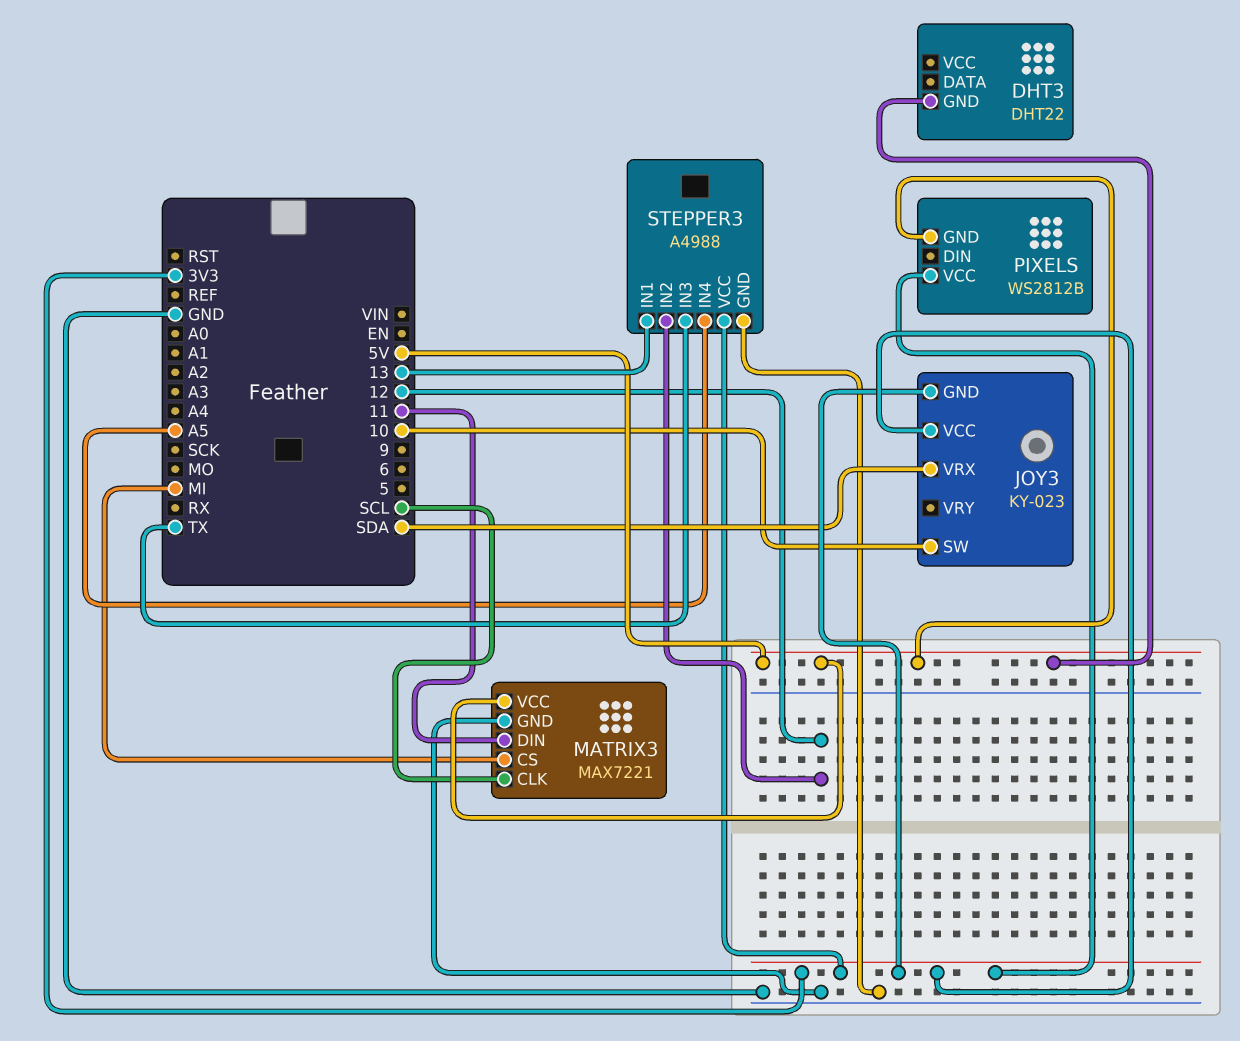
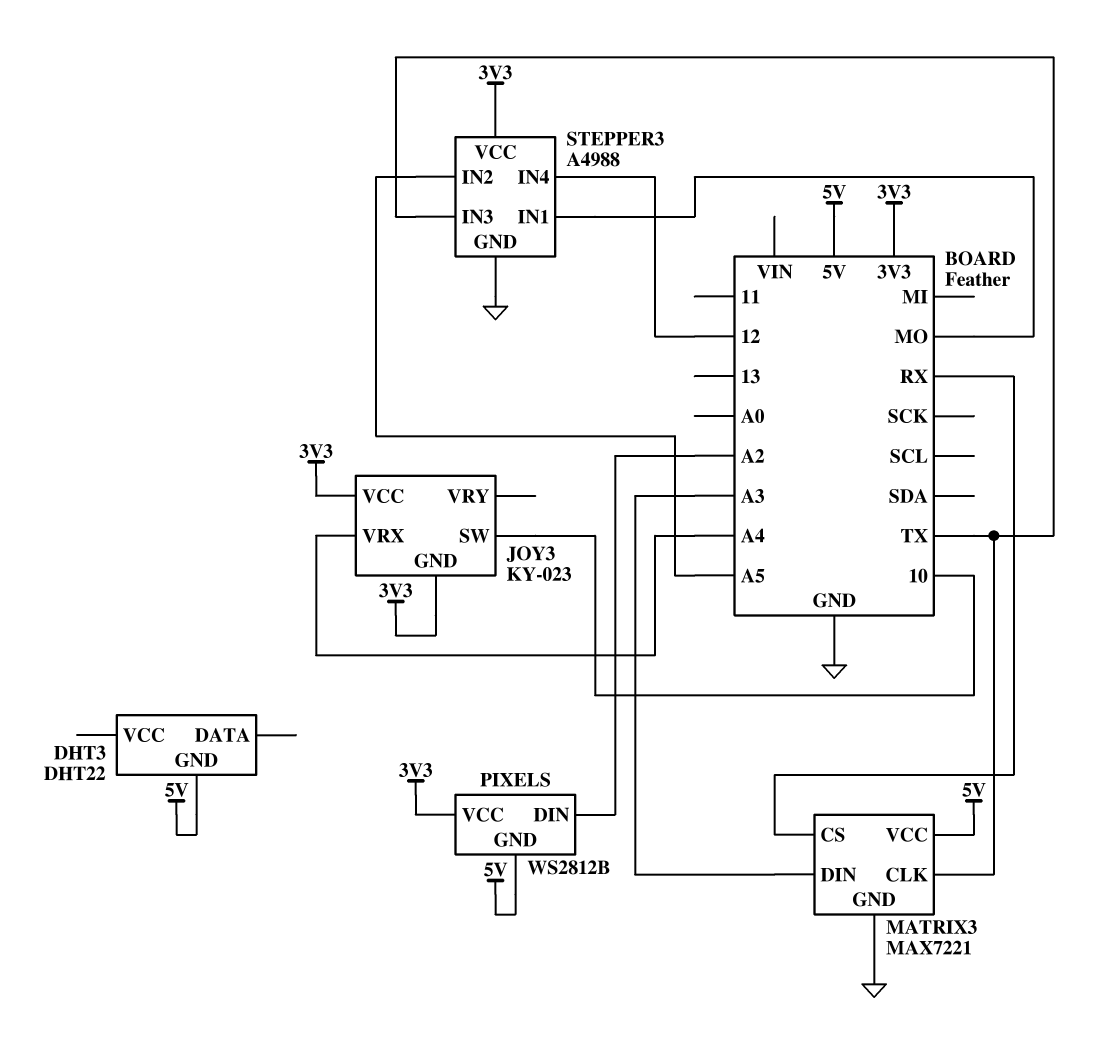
JOY3 pin VRX: SDA -> A4
MATRIX3 pin CLK: SCL -> TX
MATRIX3 pin CS: MI -> RX
MATRIX3 pin DIN: 11 -> A3
PIXELS pin DIN: none -> A2
STEPPER3 pin IN1: 13 -> MO
STEPPER3 pin IN2: 12 -> A5
STEPPER3 pin IN4: A5 -> 12

